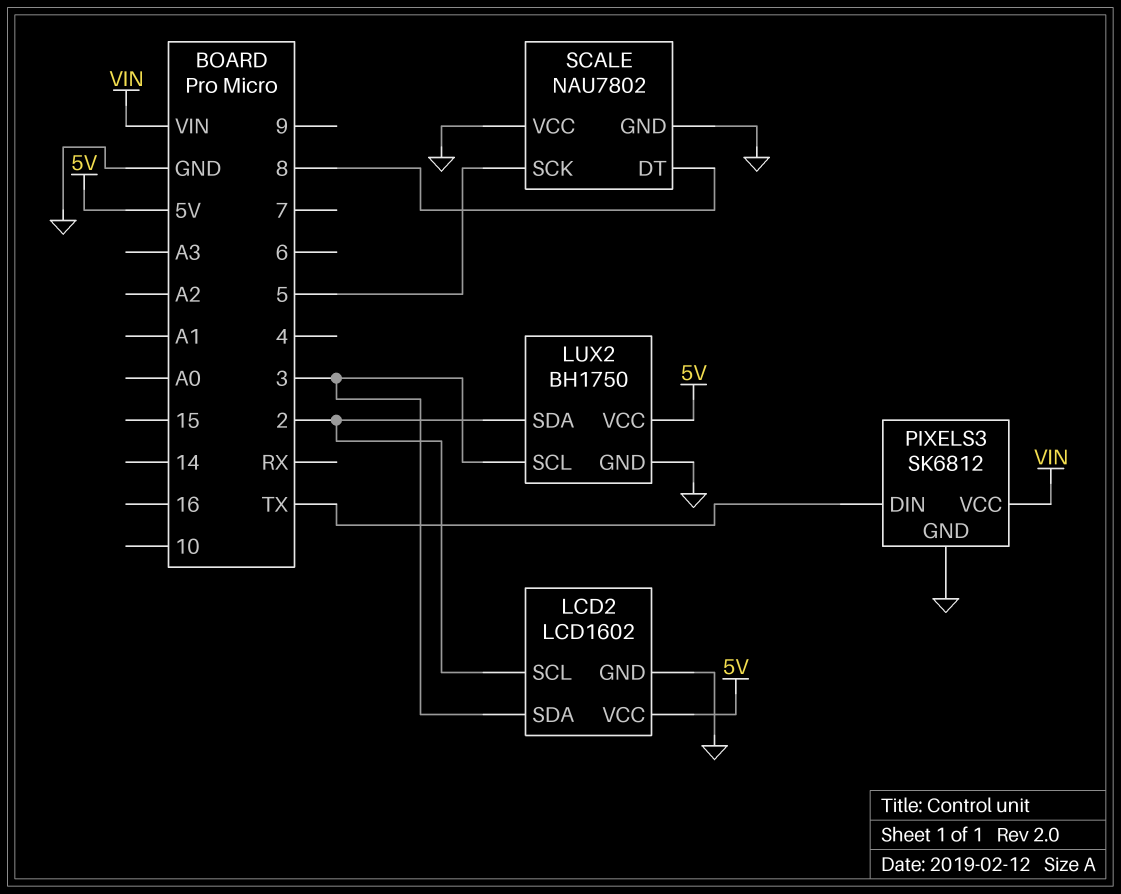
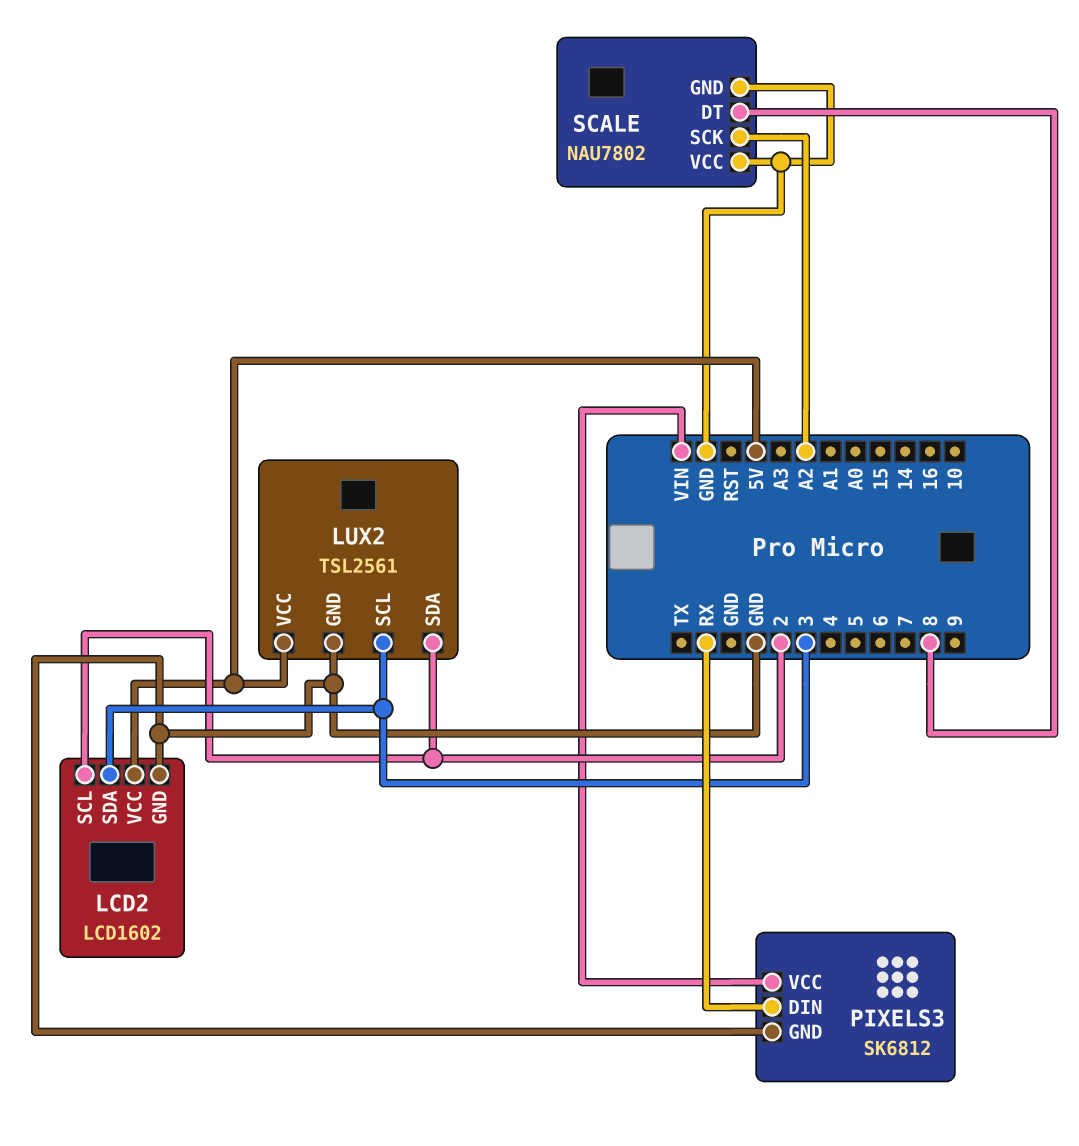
LUX2: BH1750 -> TSL2561
PIXELS3 pin DIN: TX -> RX
SCALE pin SCK: 5 -> A2

